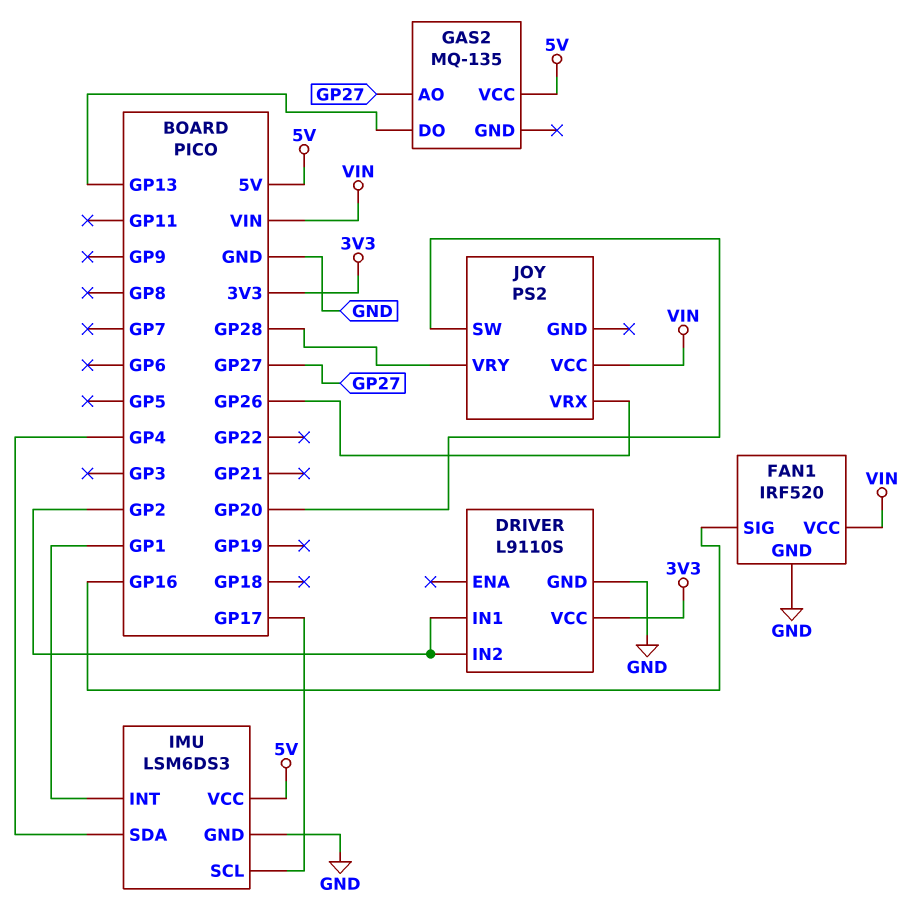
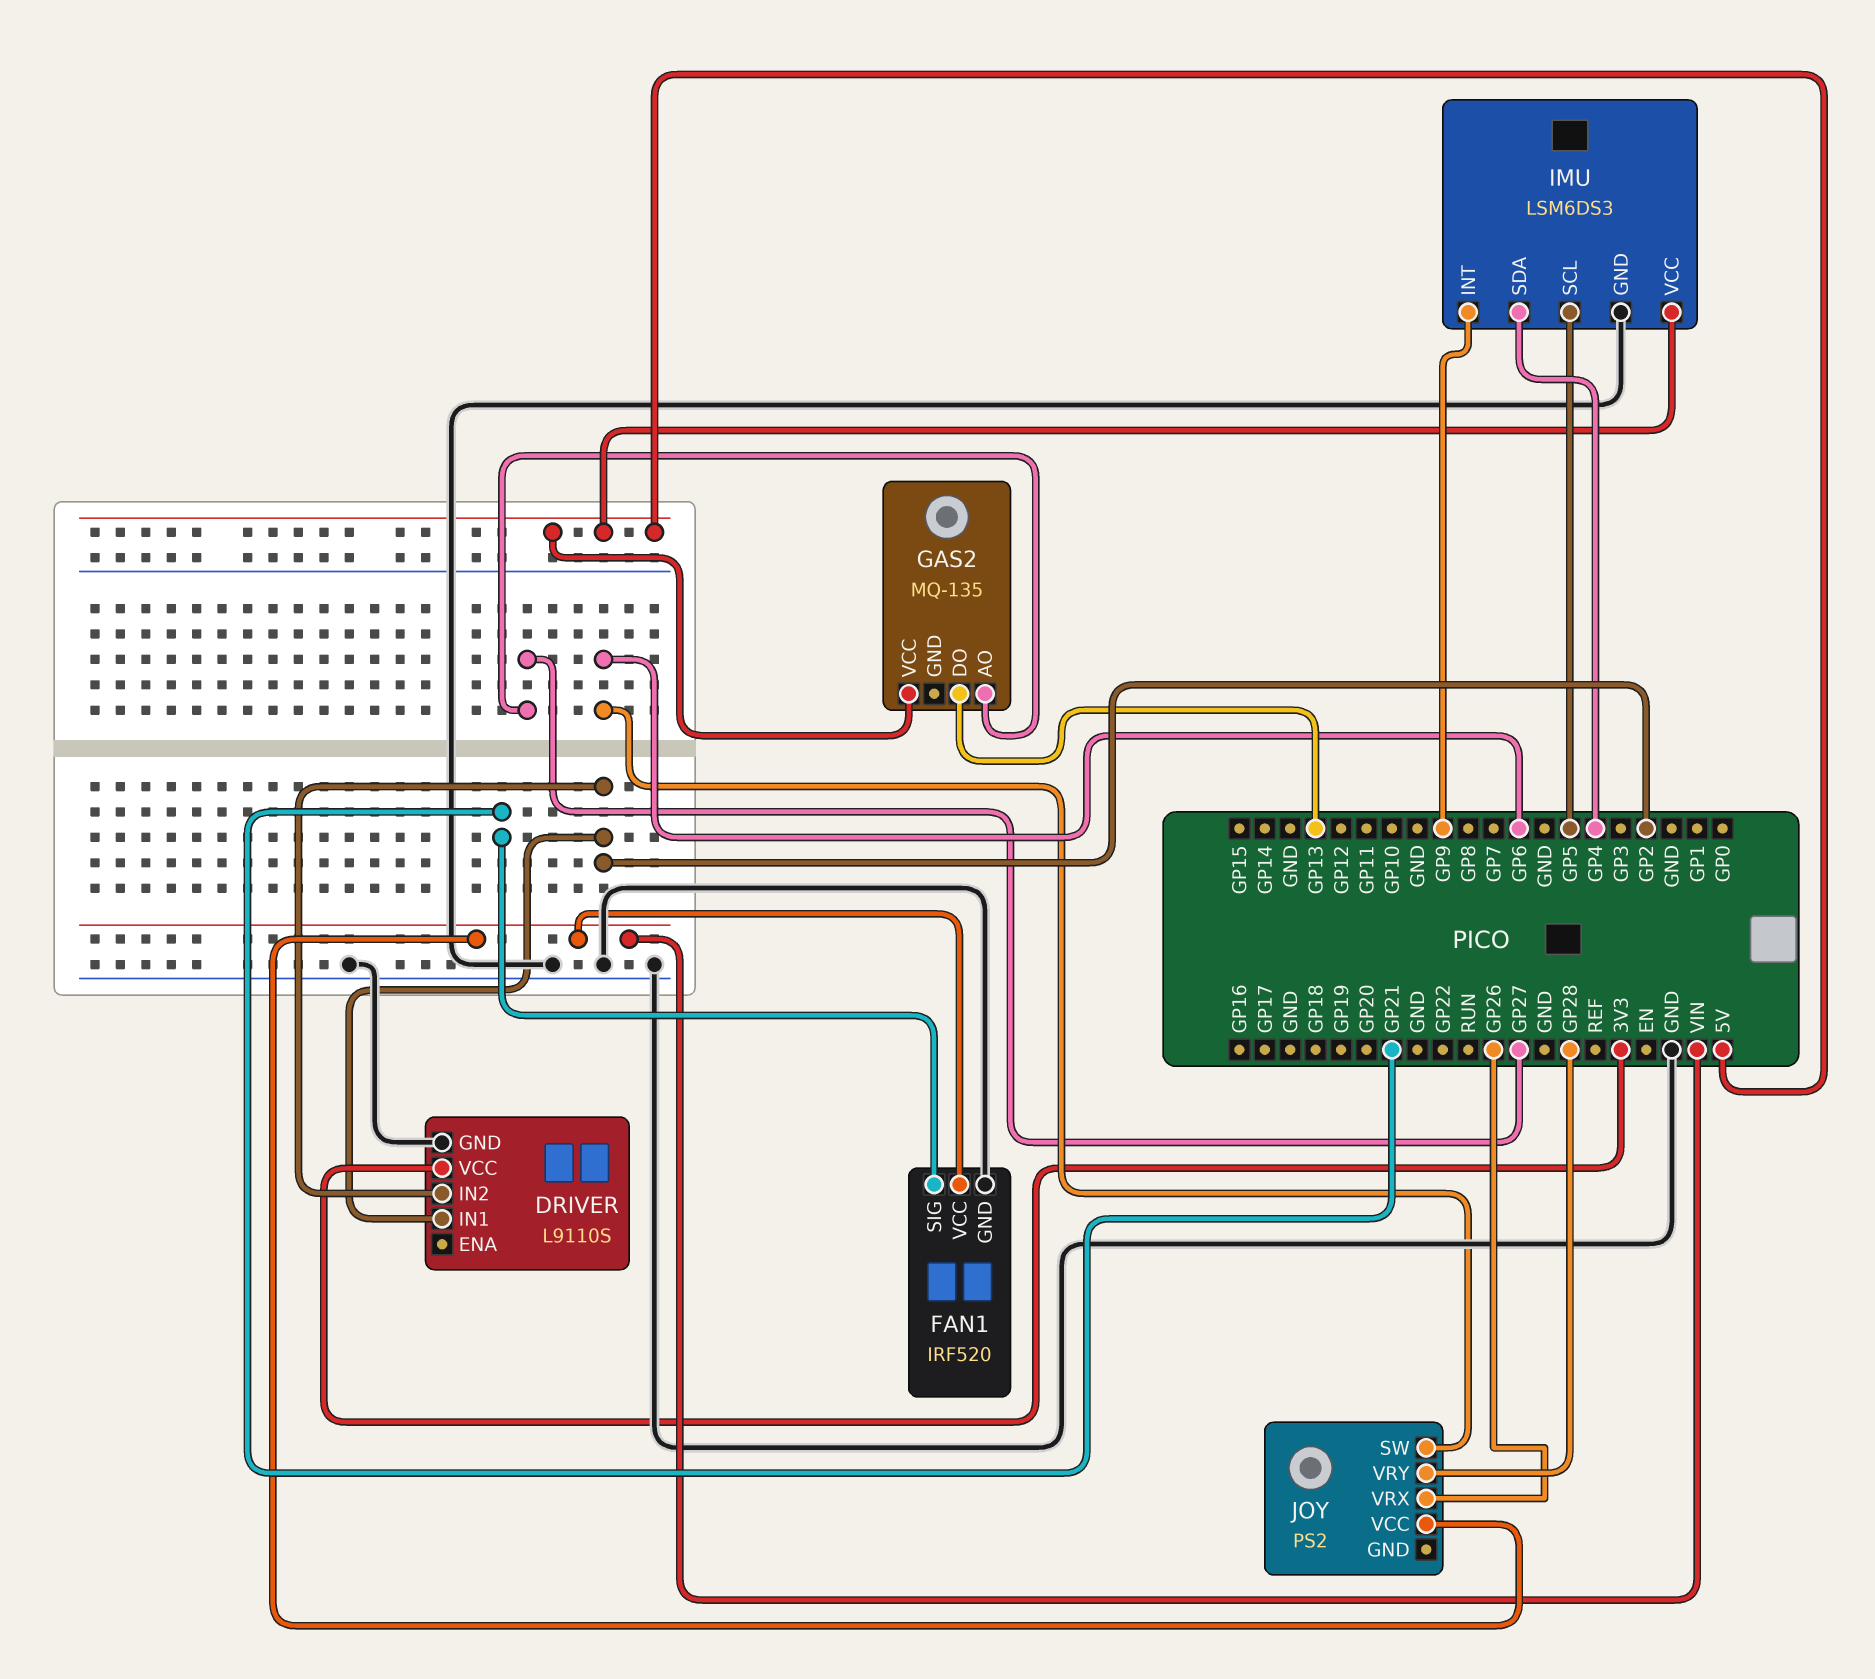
FAN1 pin SIG: GP16 -> GP21
IMU pin INT: GP1 -> GP9
IMU pin SCL: GP17 -> GP5
JOY pin SW: GP20 -> GP6

